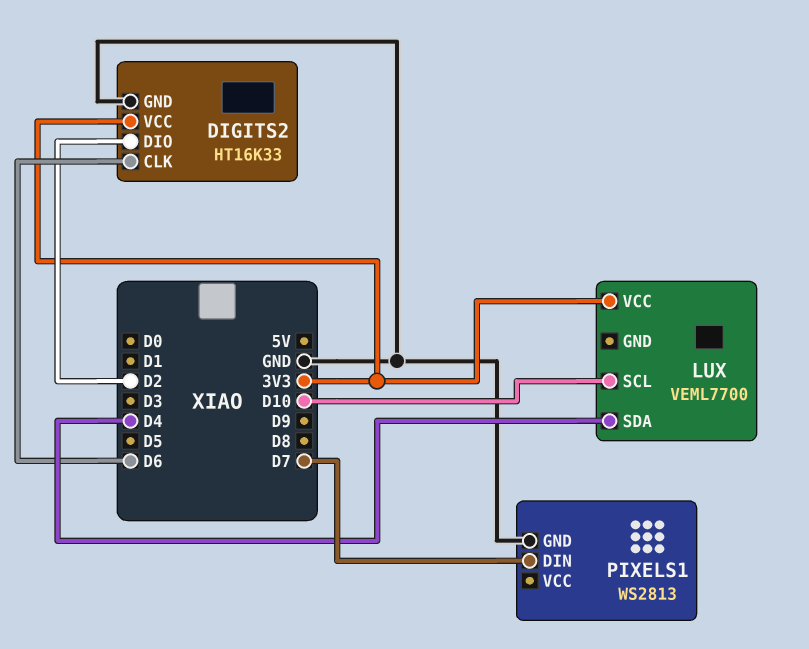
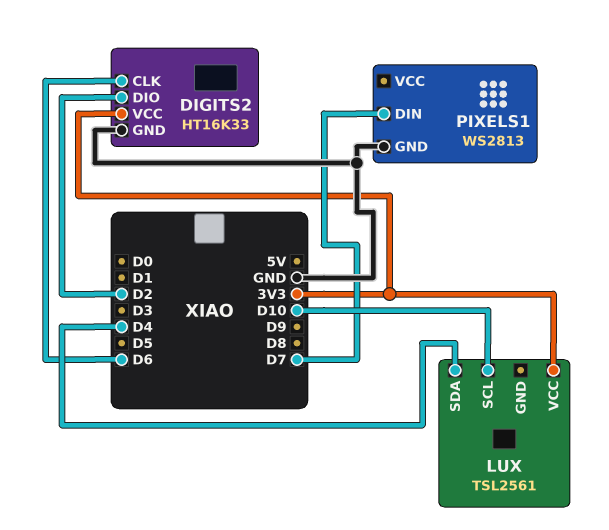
LUX: VEML7700 -> TSL2561

